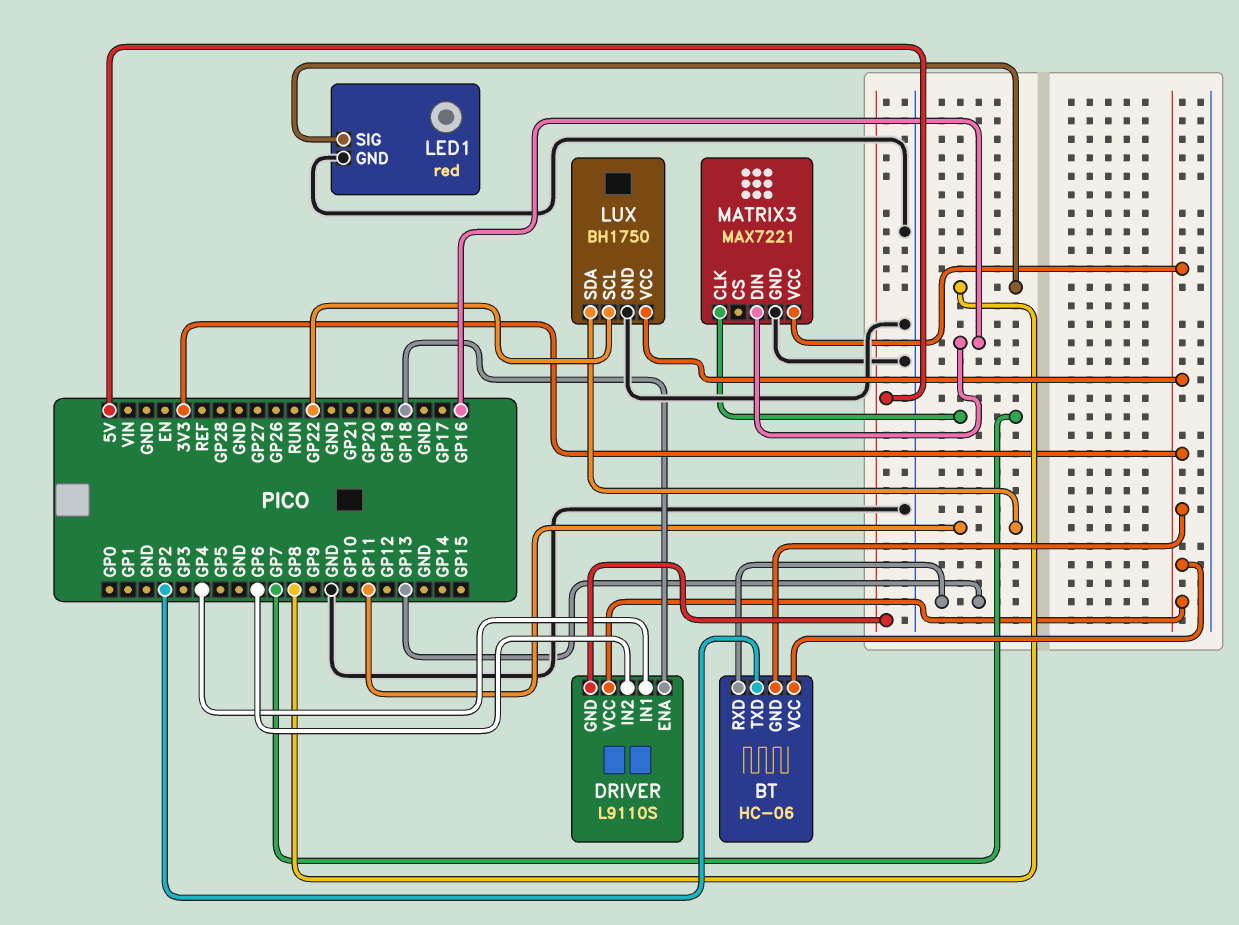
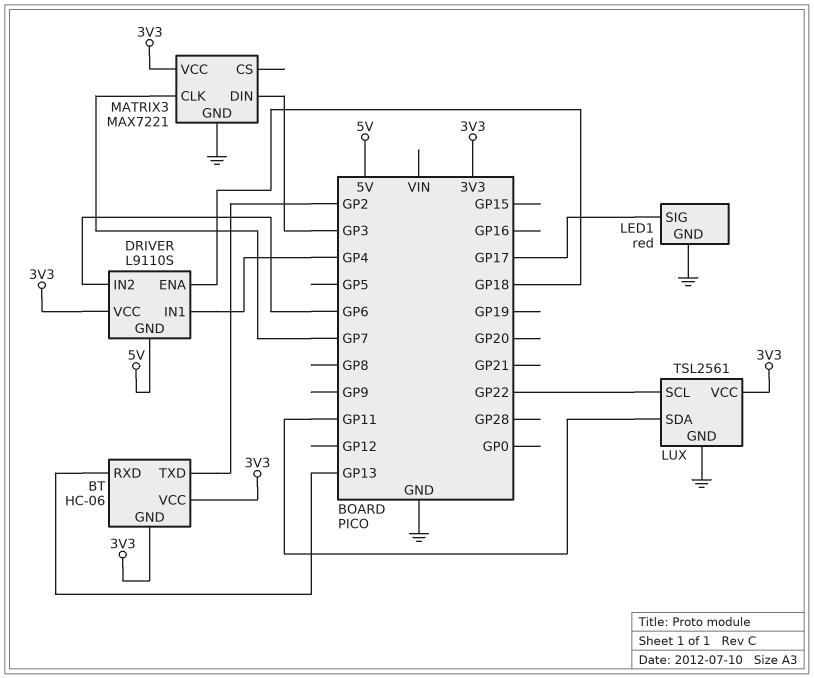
LED1 pin SIG: GP8 -> GP17
LUX: BH1750 -> TSL2561
MATRIX3 pin DIN: GP16 -> GP3

